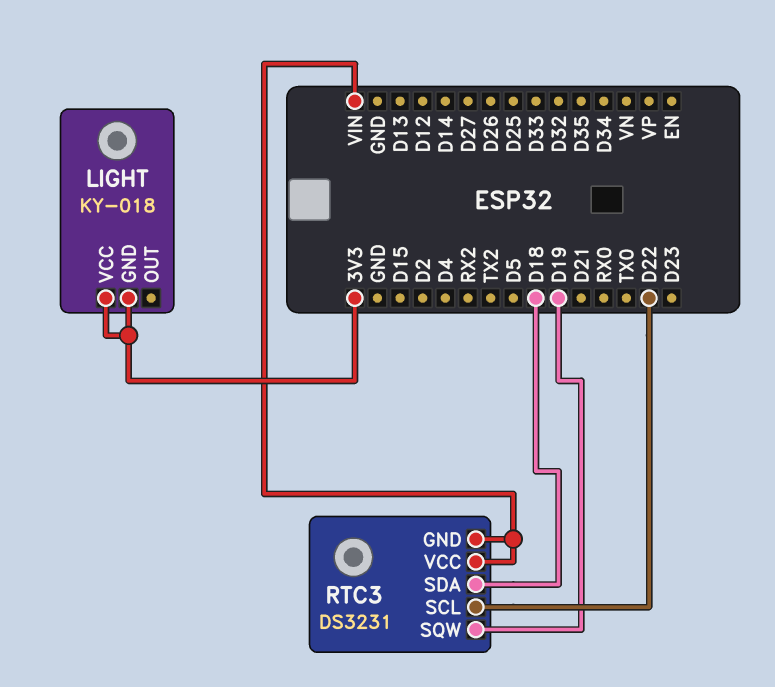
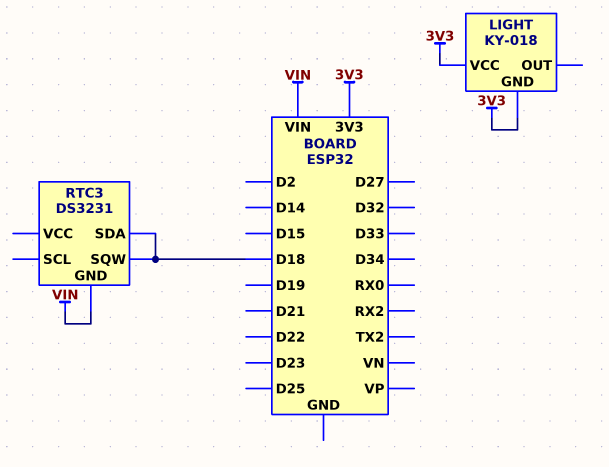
RTC3 pin SCL: D22 -> none
RTC3 pin SQW: D19 -> D18
RTC3 pin VCC: VIN -> none

